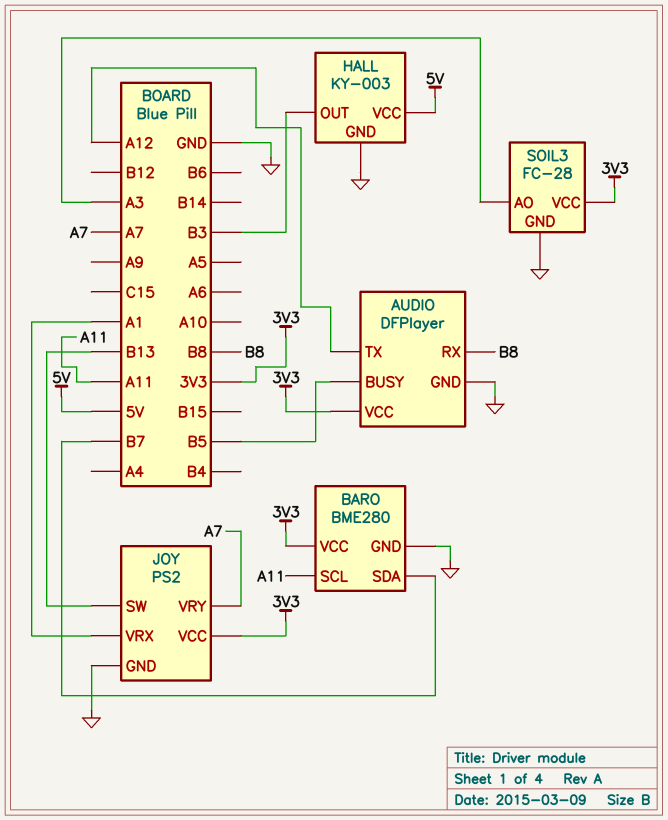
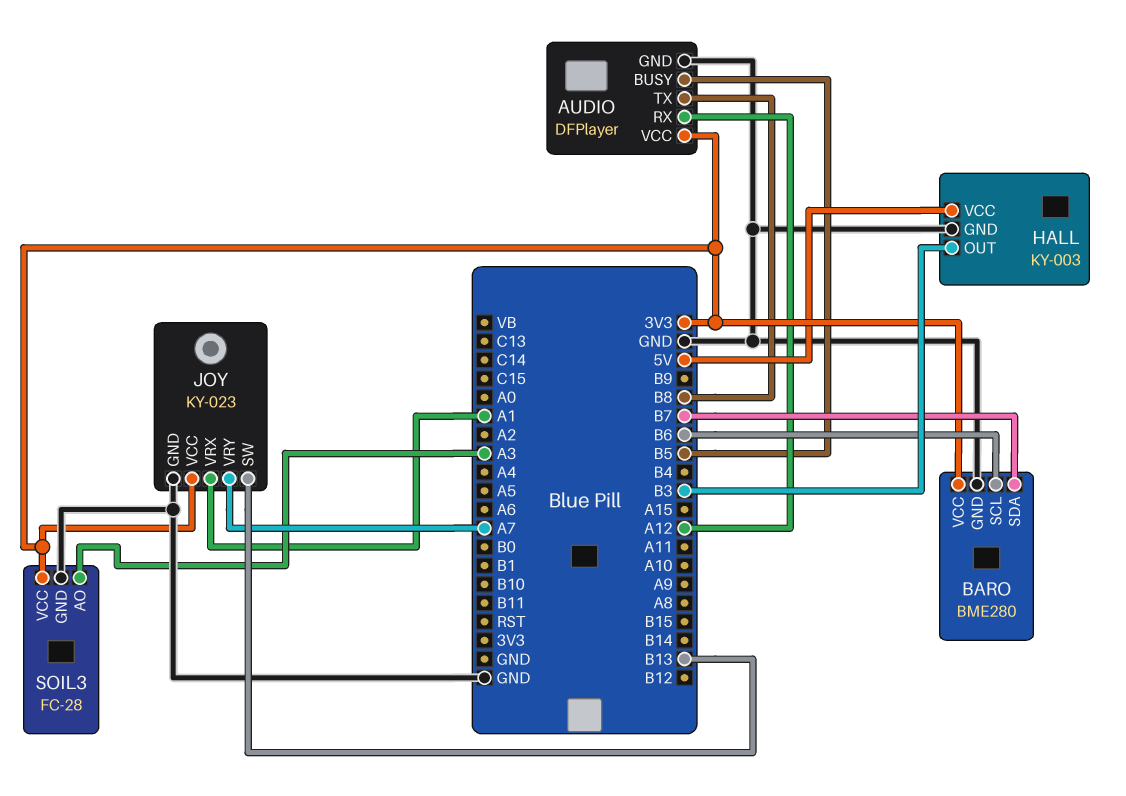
AUDIO pin RX: B8 -> A12
AUDIO pin TX: A12 -> B8
BARO pin SCL: A11 -> B6
JOY: PS2 -> KY-023

